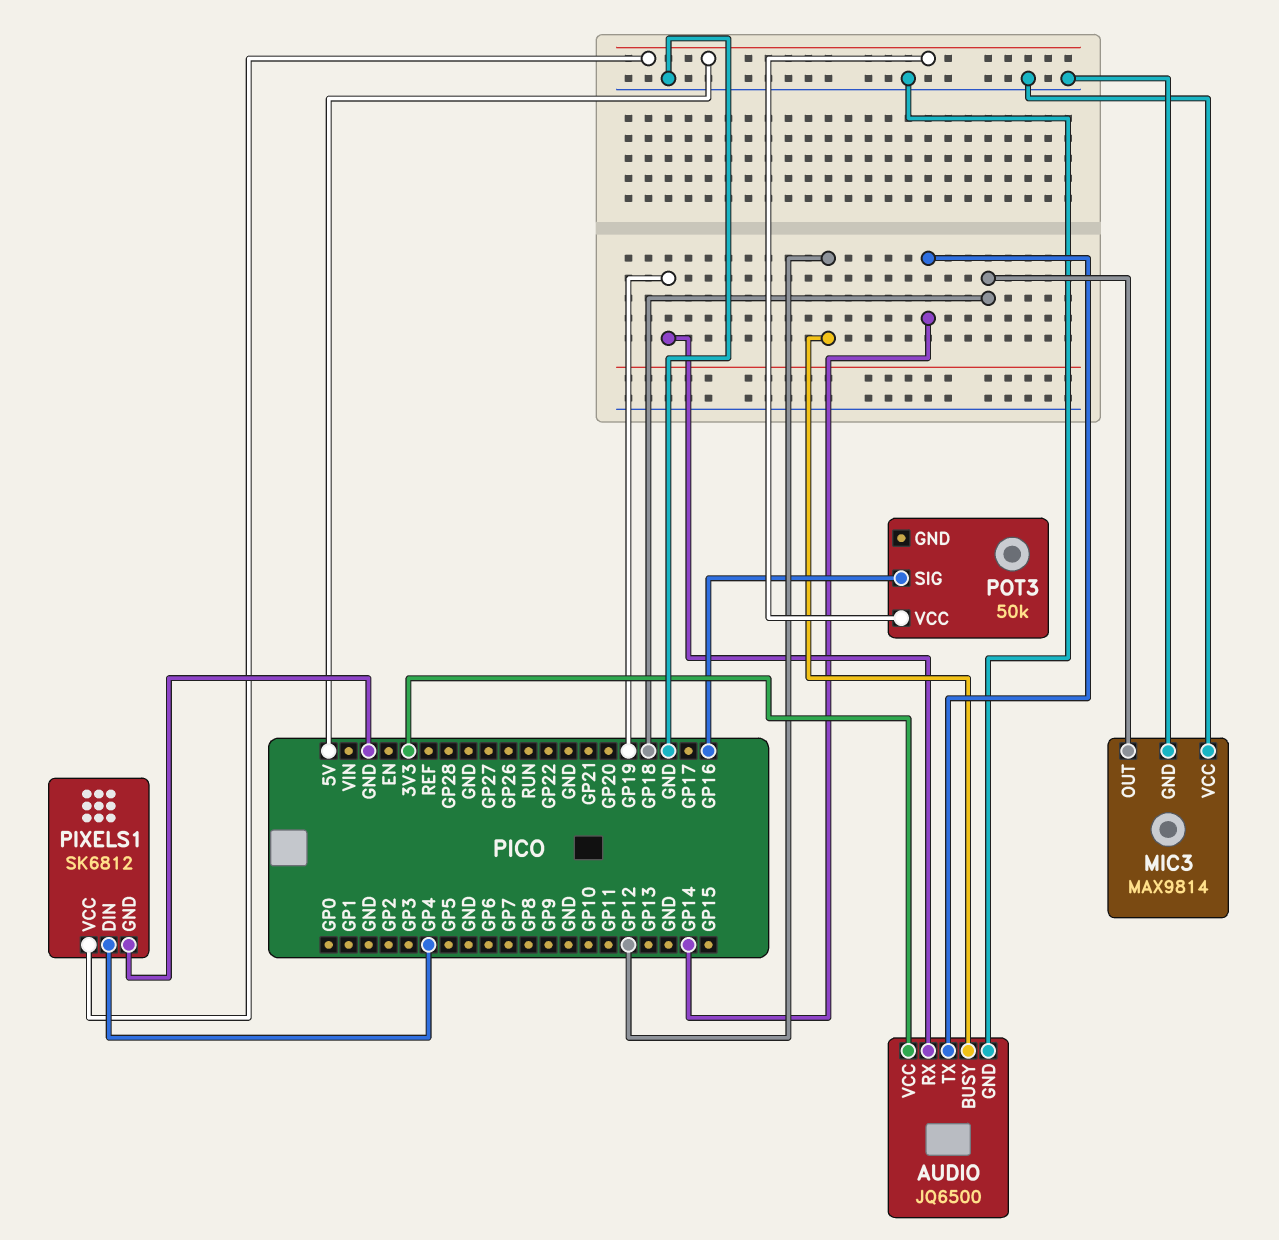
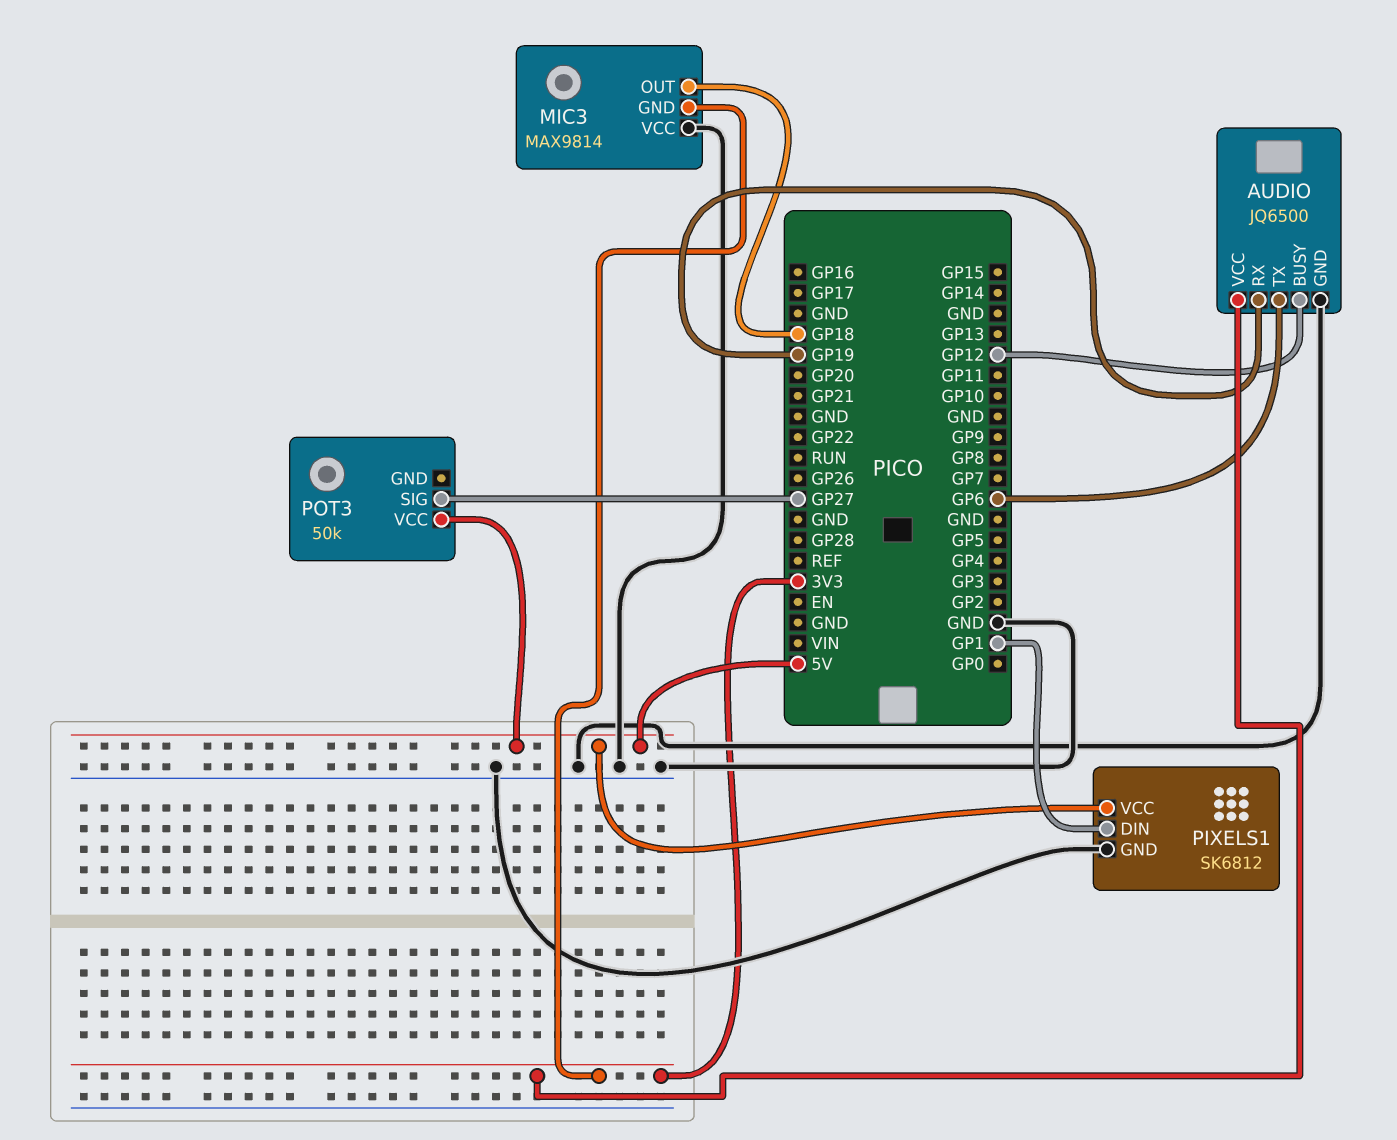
AUDIO pin TX: GP14 -> GP6
MIC3 pin GND: GND -> 3V3
PIXELS1 pin DIN: GP4 -> GP1
POT3 pin SIG: GP16 -> GP27

